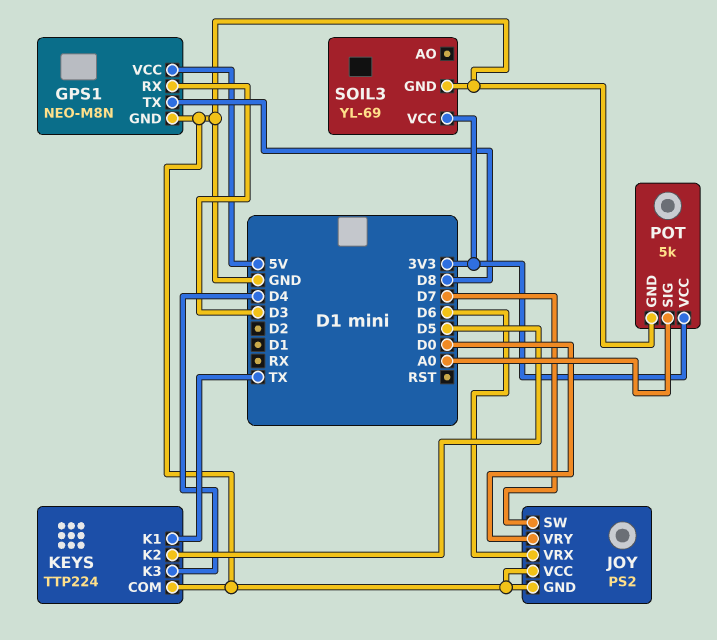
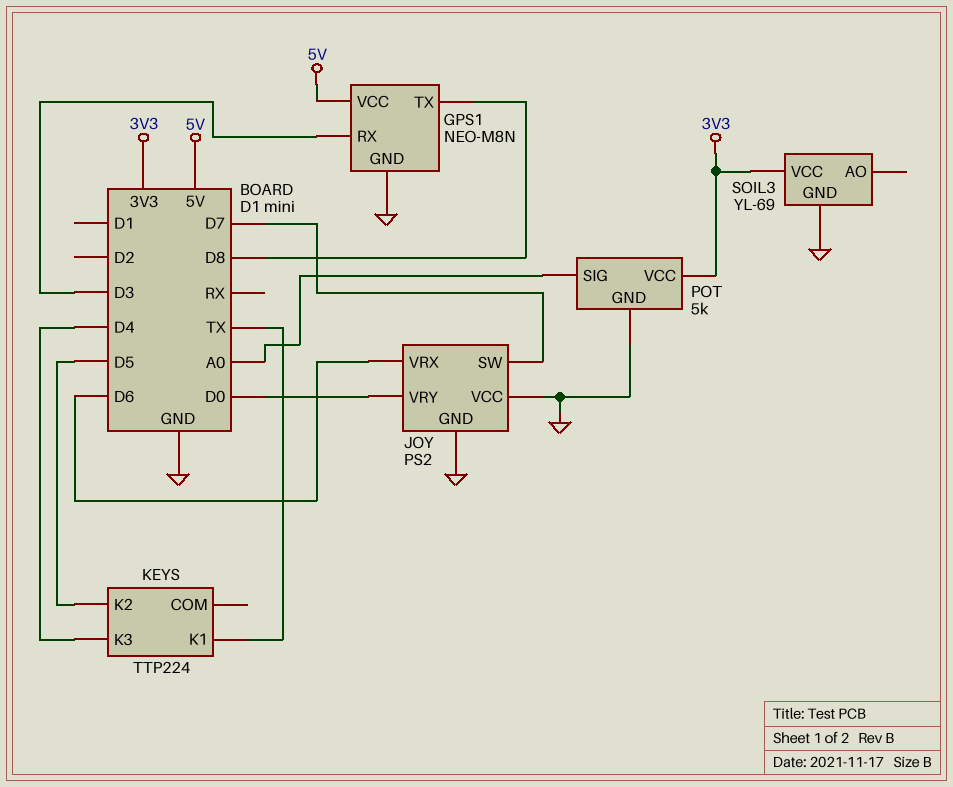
KEYS pin COM: GND -> none

